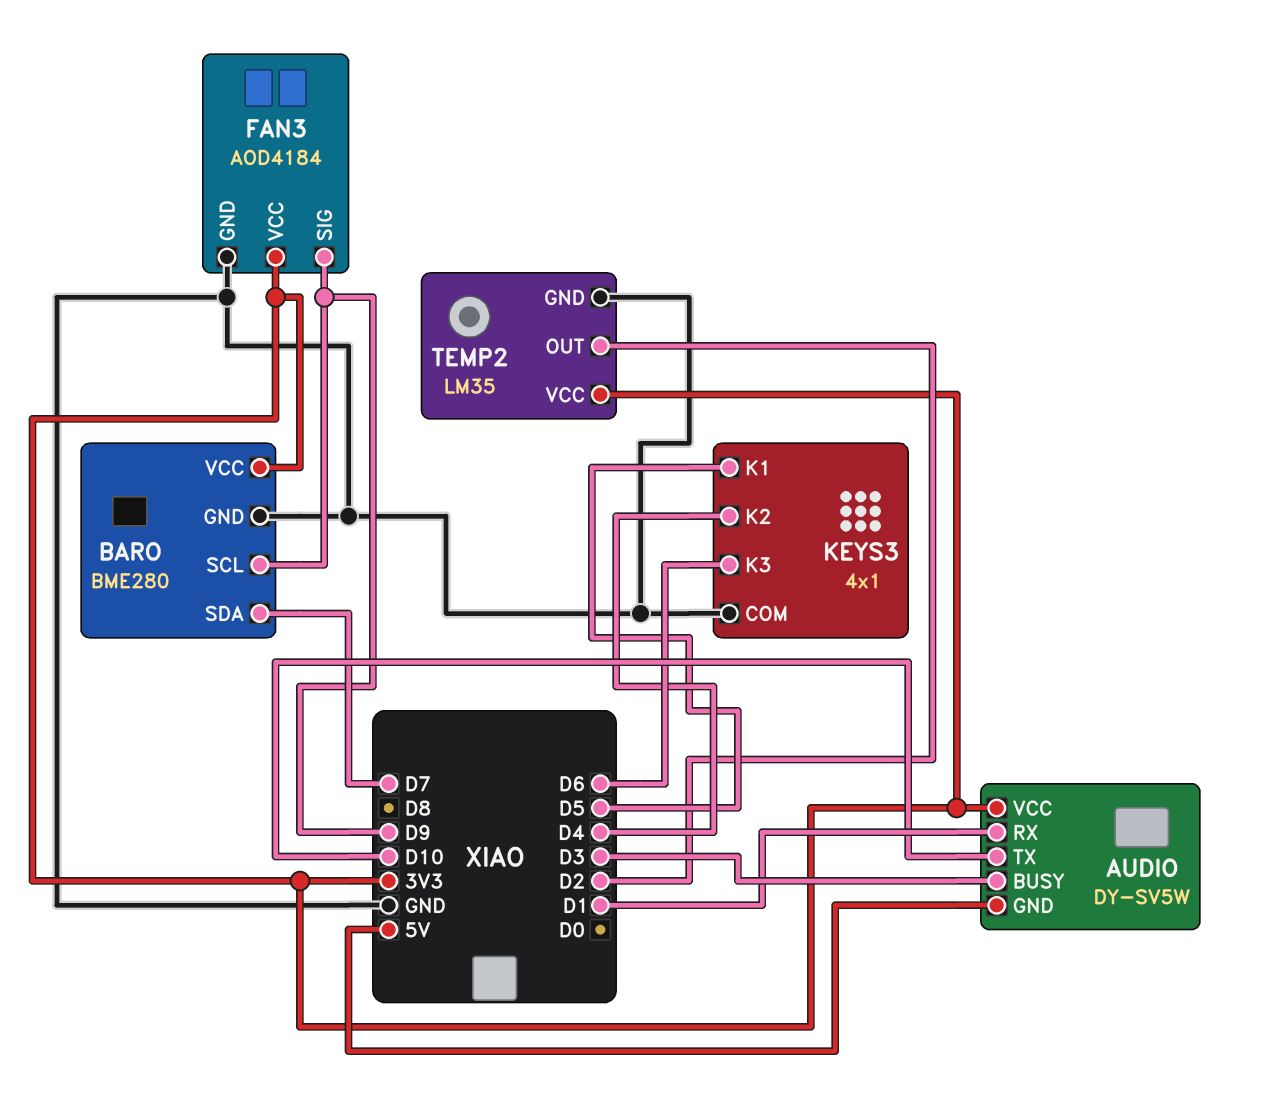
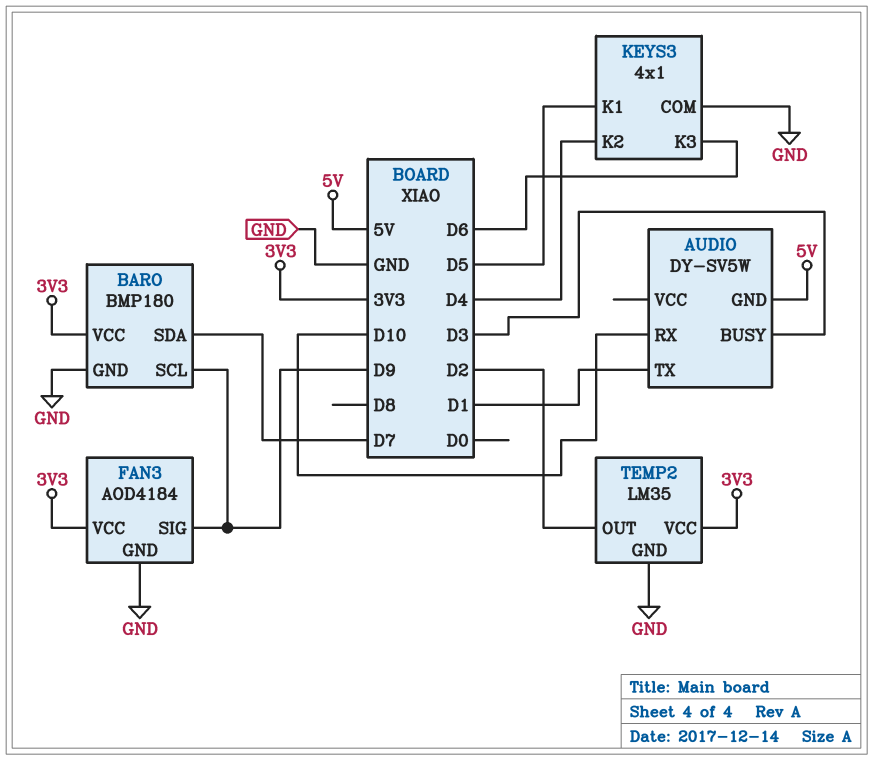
AUDIO pin RX: D1 -> D10
AUDIO pin TX: D10 -> D1
AUDIO pin VCC: 3V3 -> none
BARO: BME280 -> BMP180

